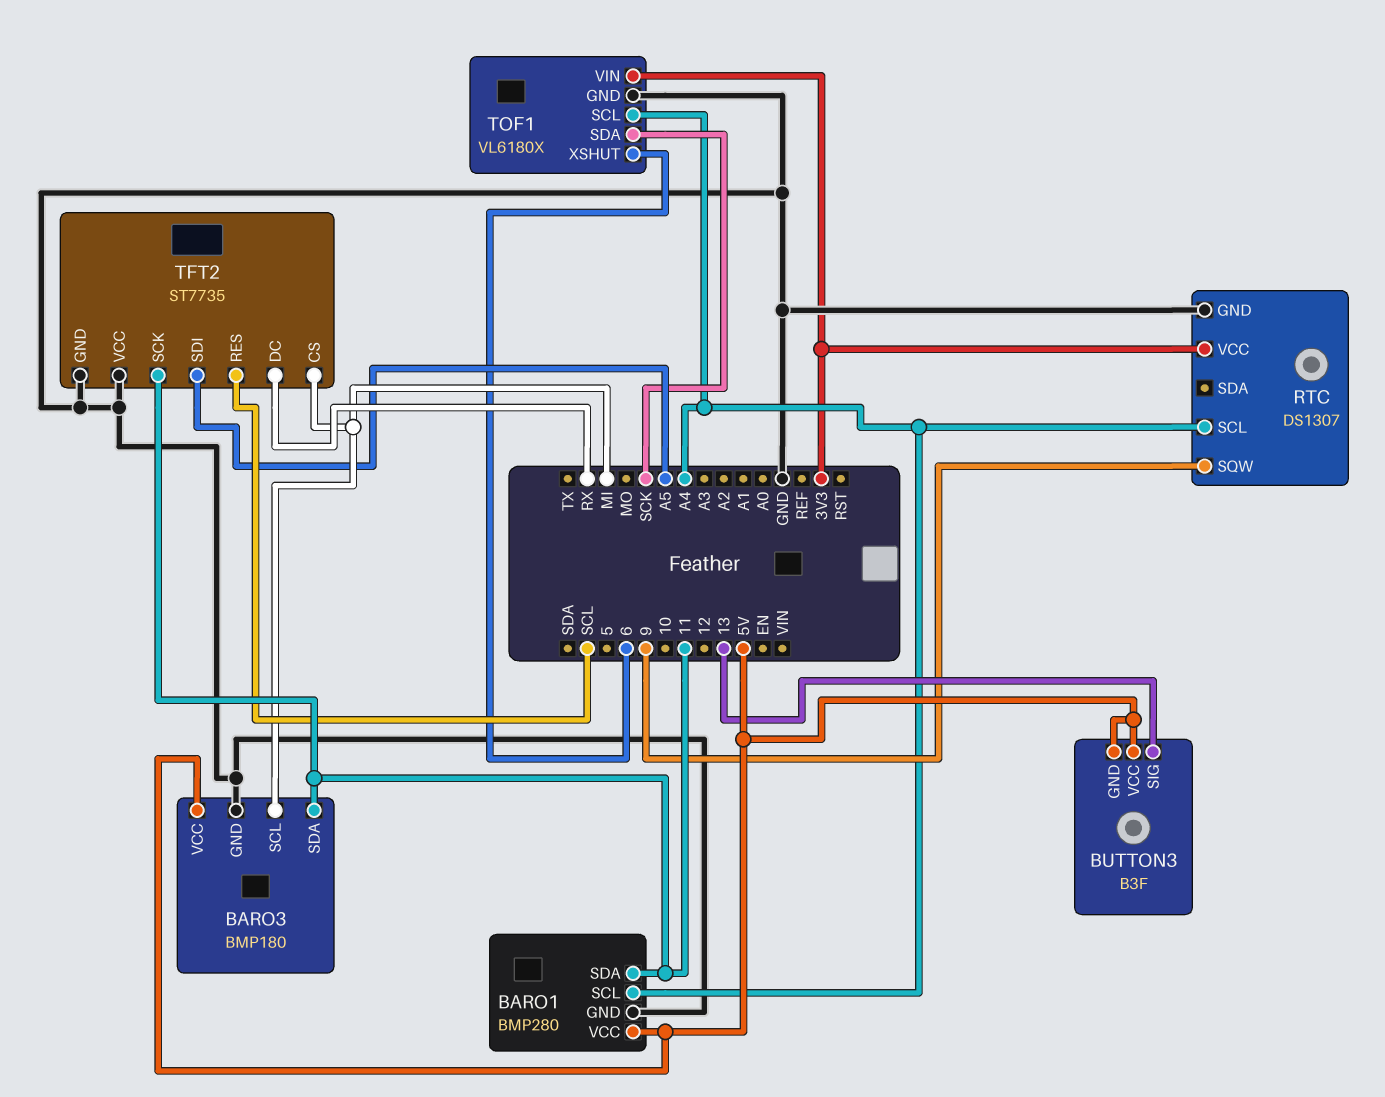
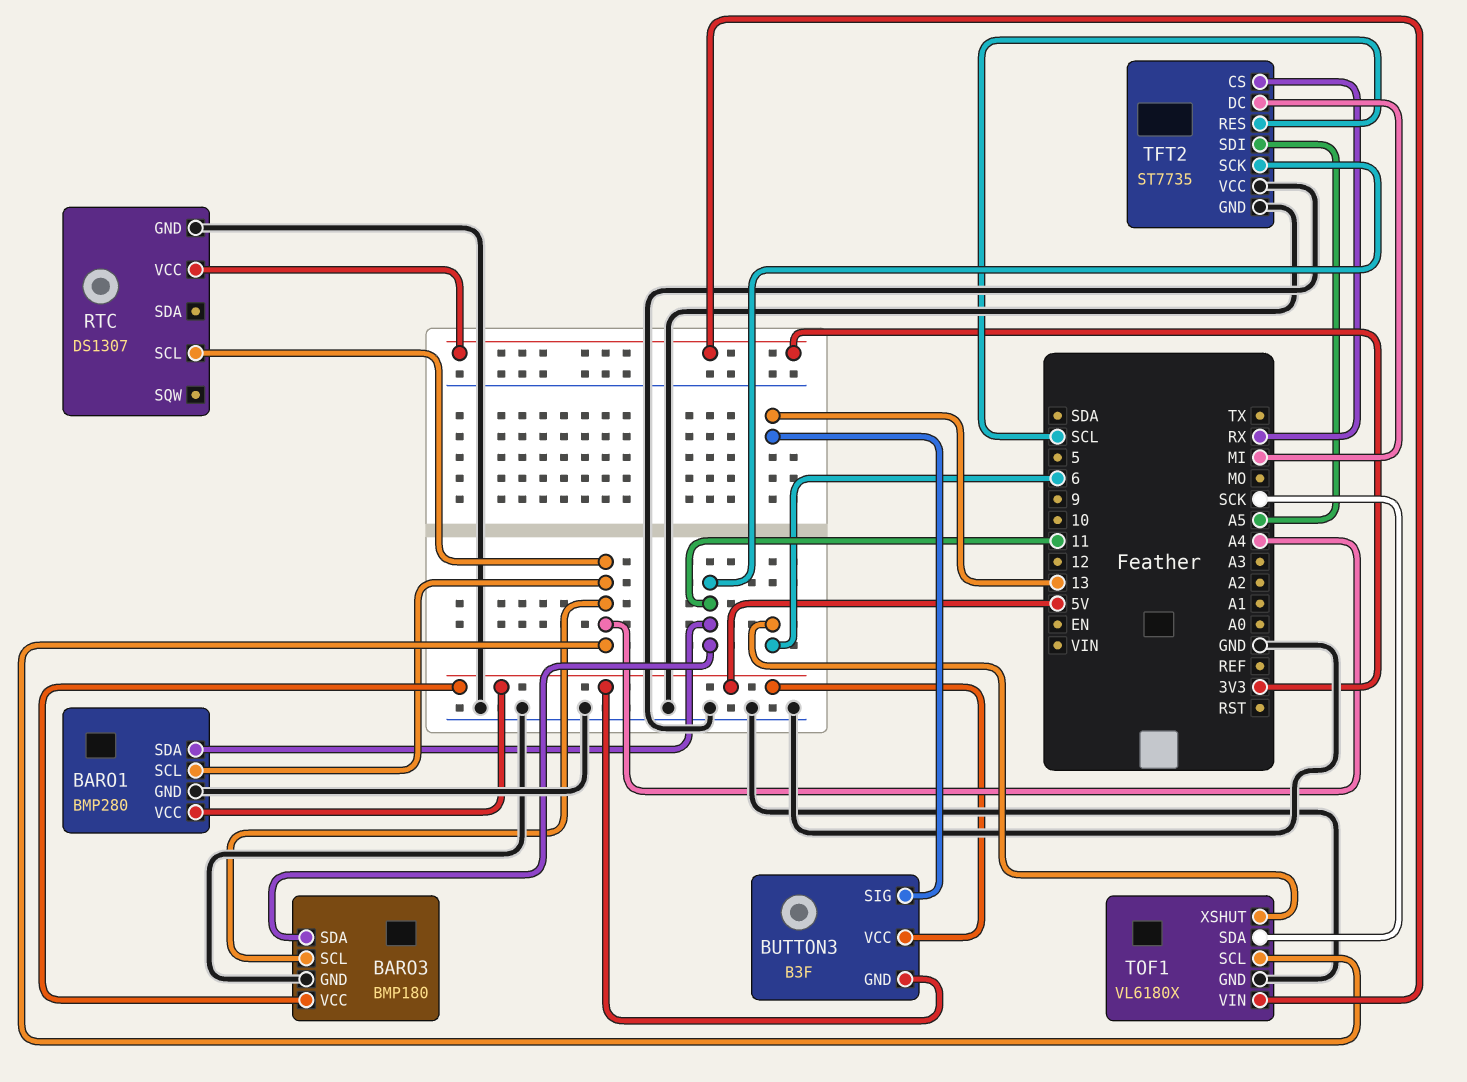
BARO3 pin SCL: MI -> A4
RTC pin SQW: 9 -> none
TFT2 pin CS: MI -> RX
TFT2 pin DC: RX -> MI

